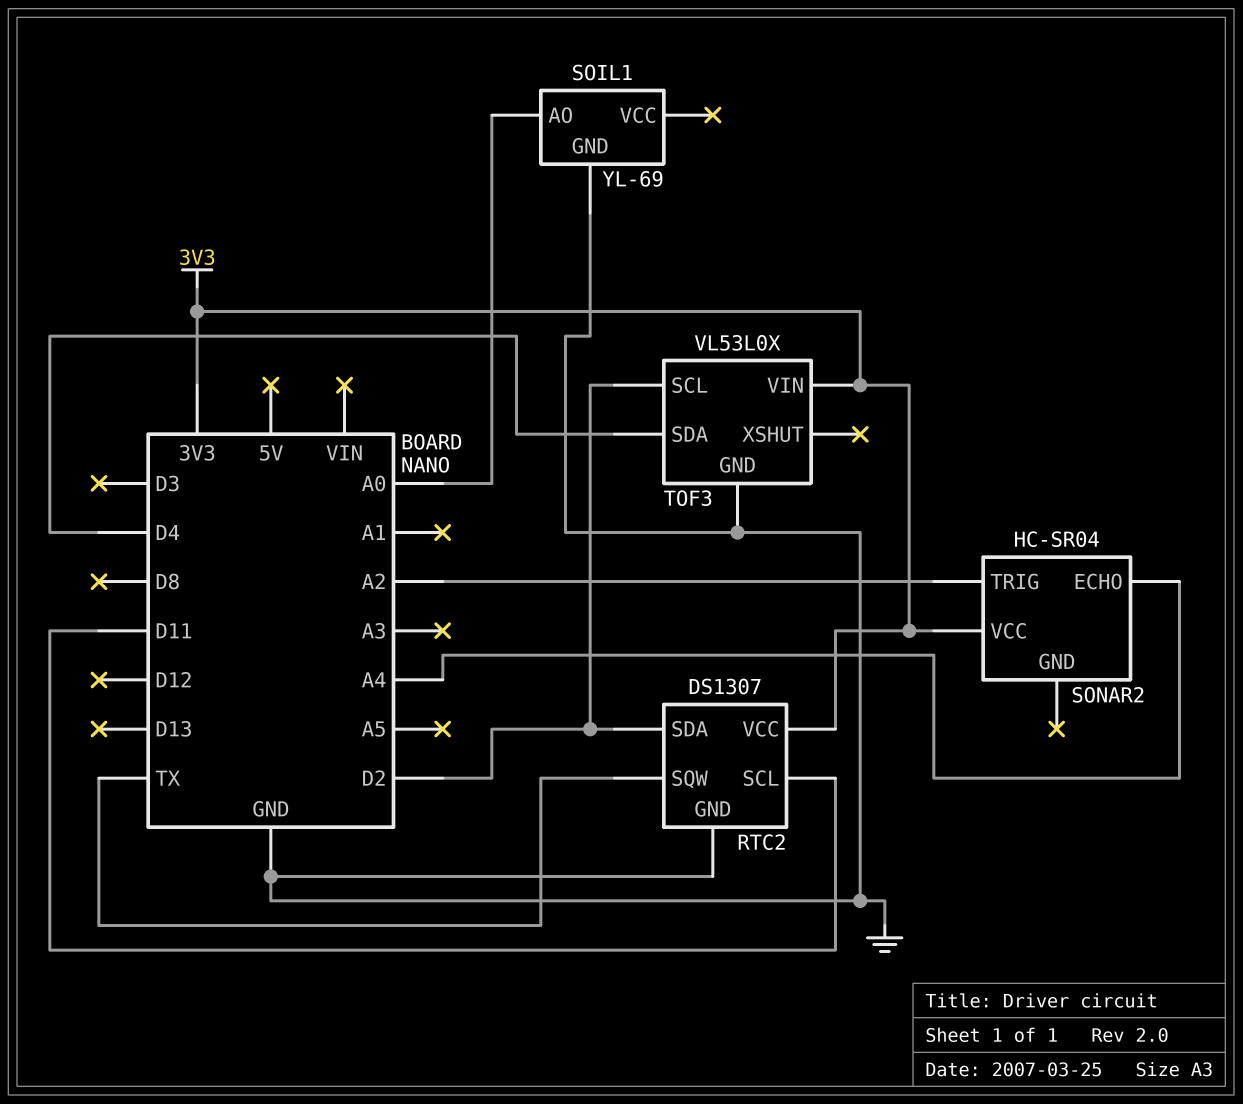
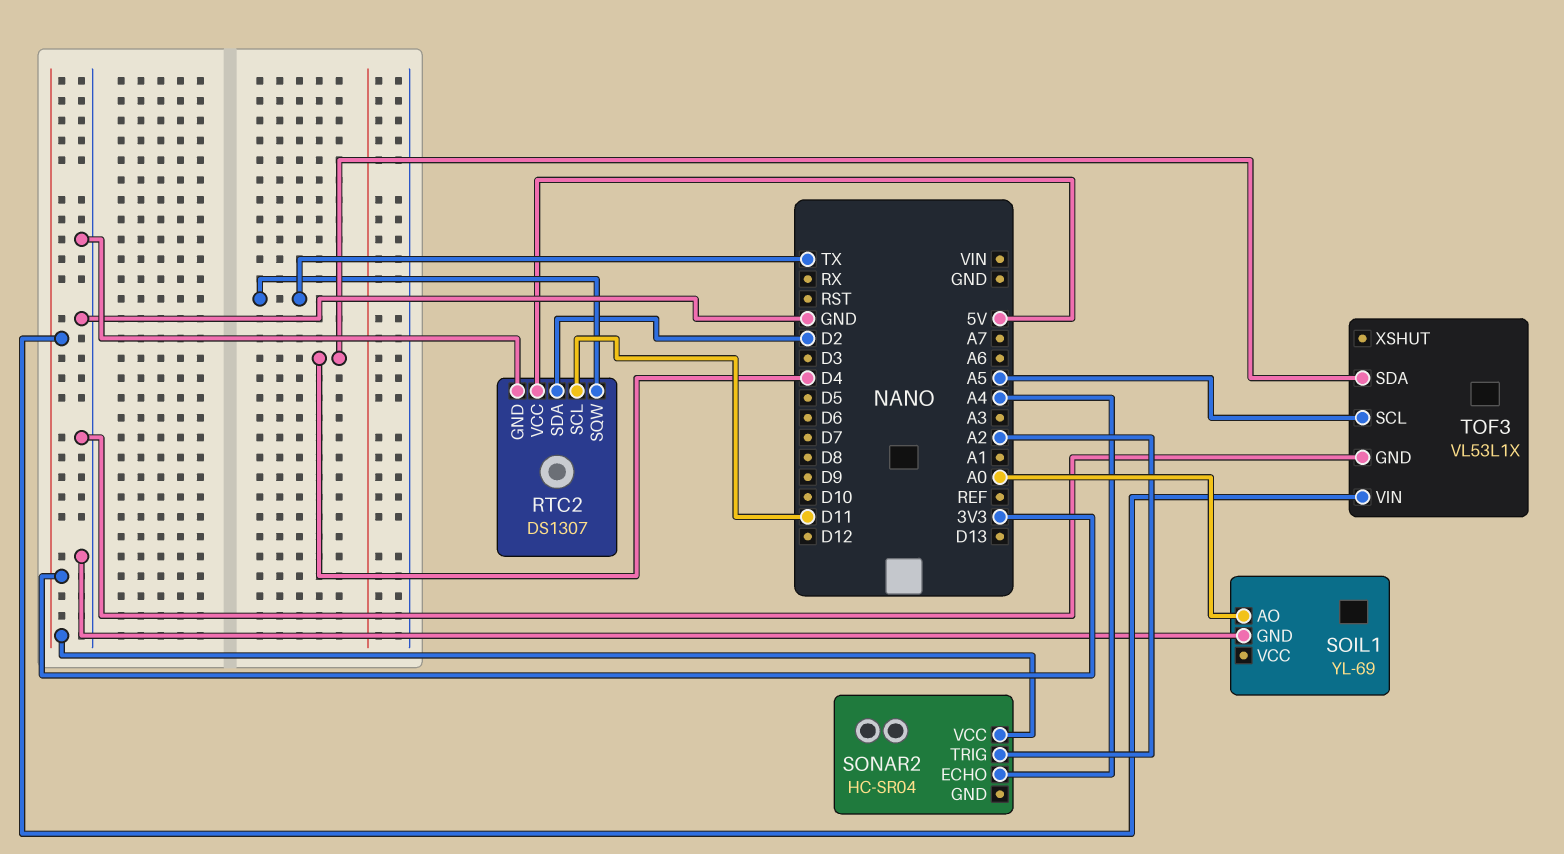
RTC2 pin VCC: 3V3 -> 5V
TOF3: VL53L0X -> VL53L1X
TOF3 pin SCL: D2 -> A5

